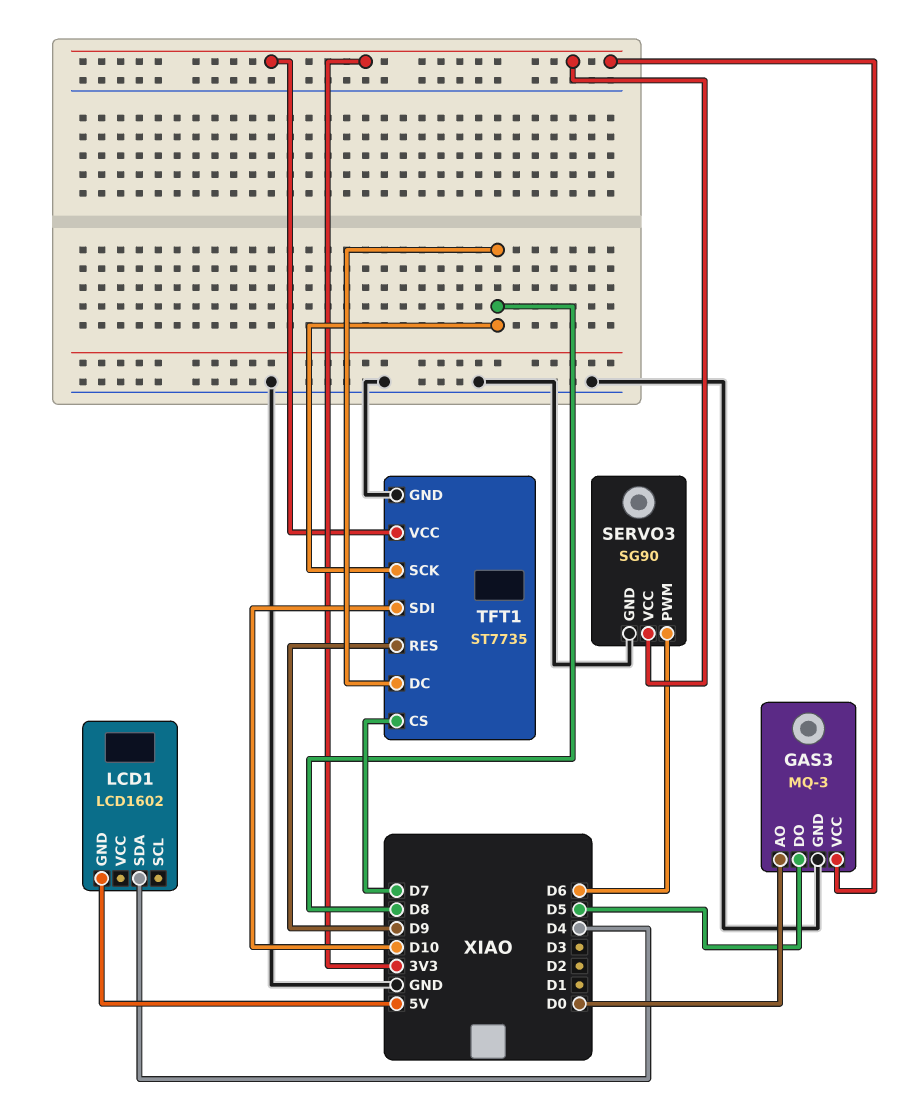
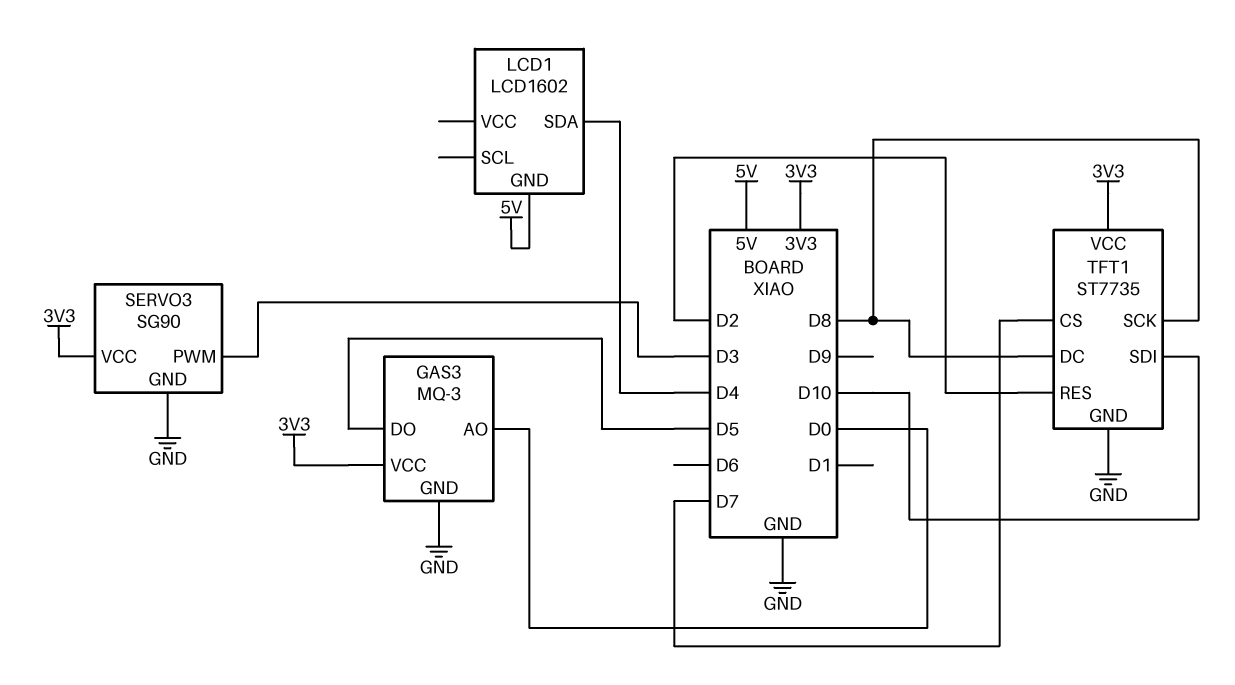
SERVO3 pin PWM: D6 -> D3
TFT1 pin RES: D9 -> D2

